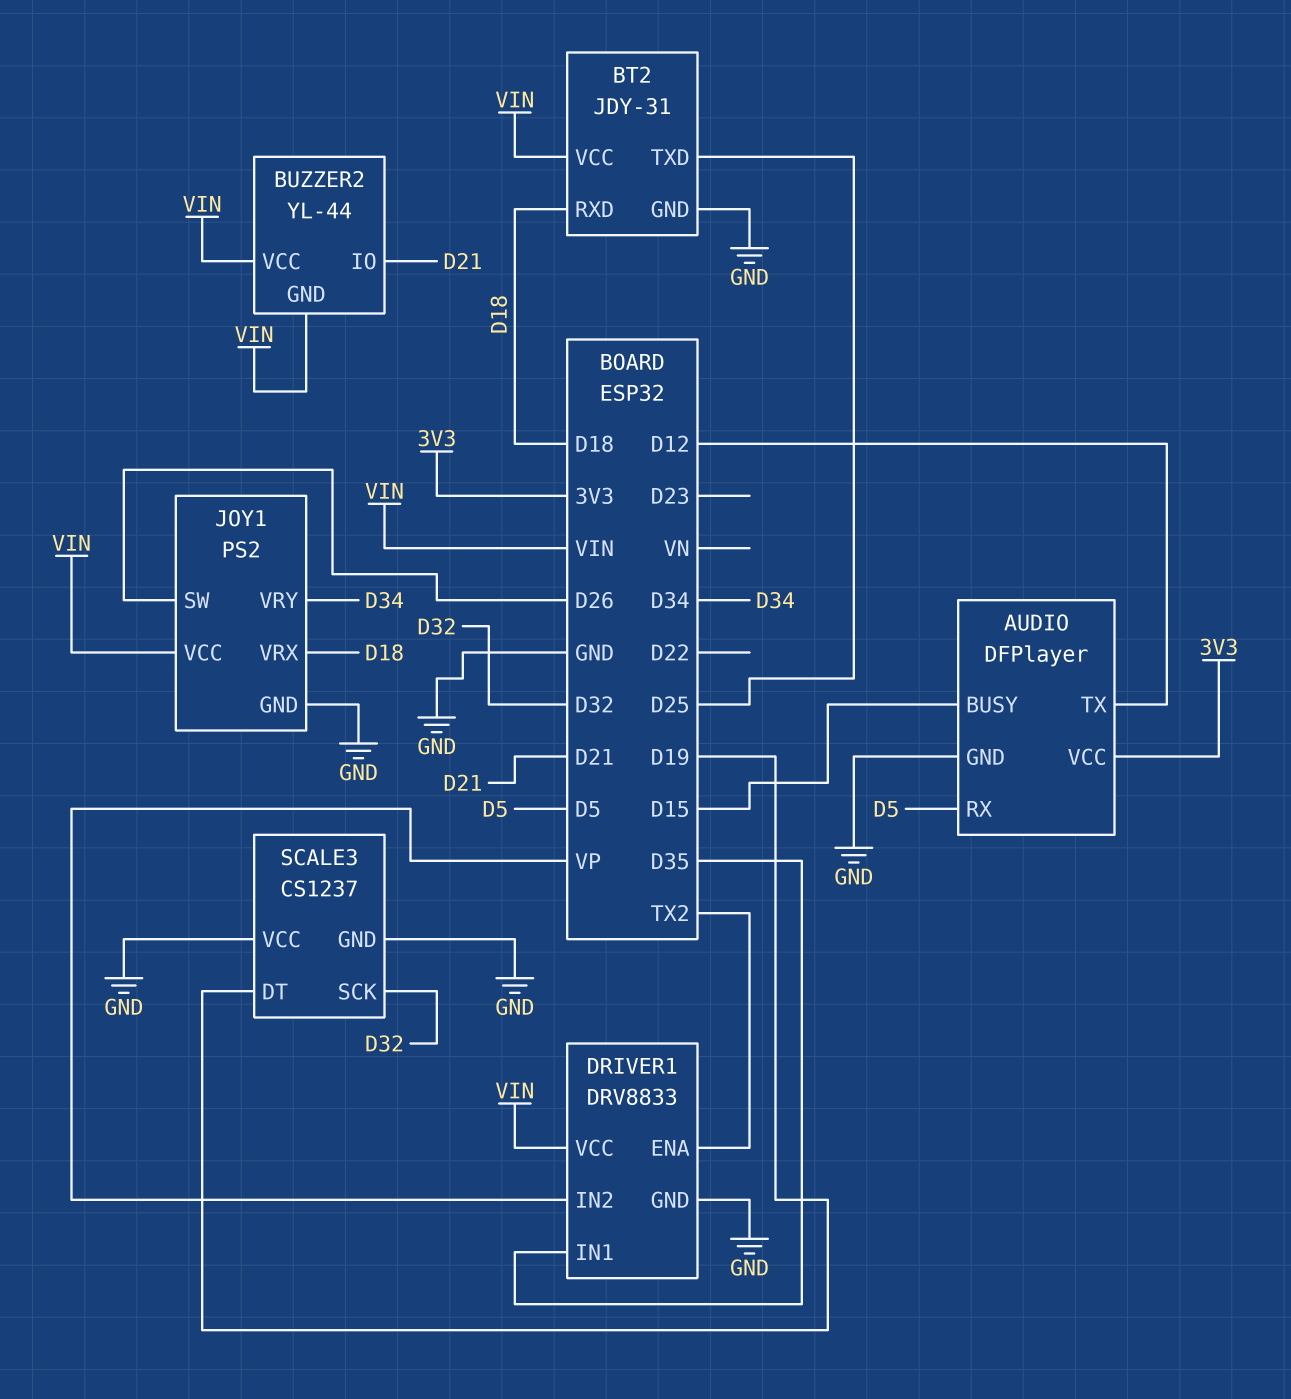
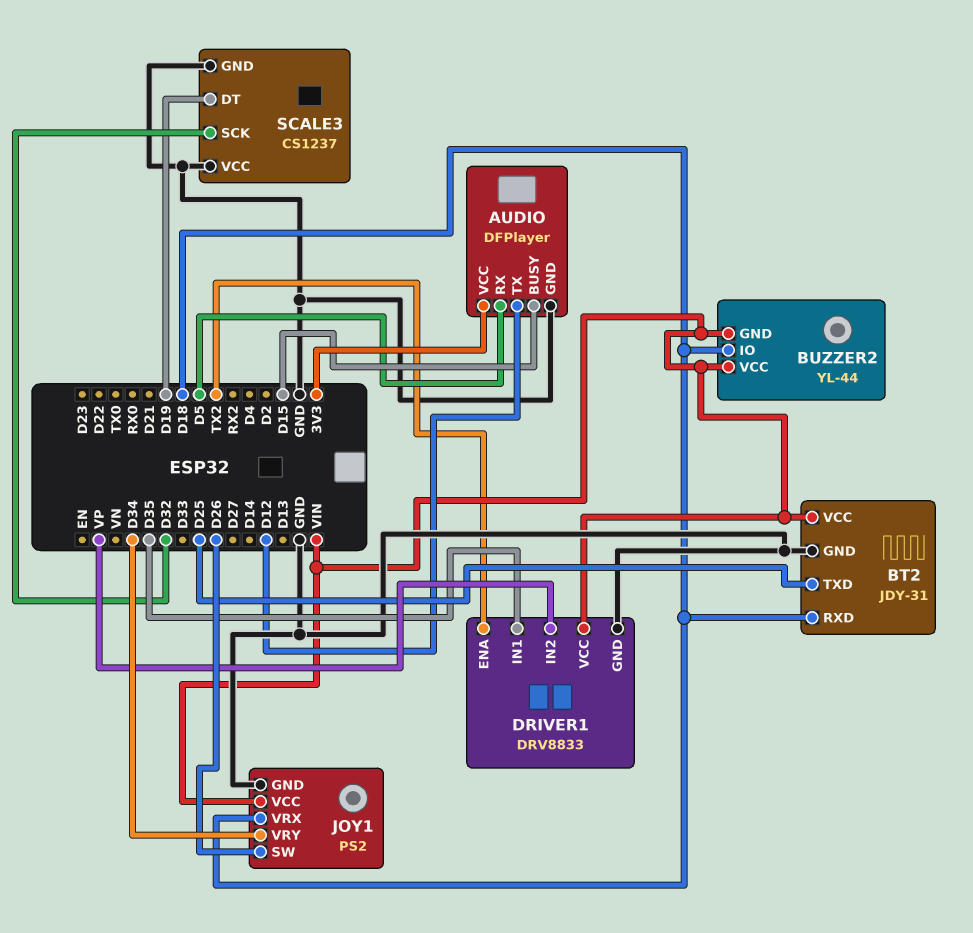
BUZZER2 pin IO: D21 -> D18

